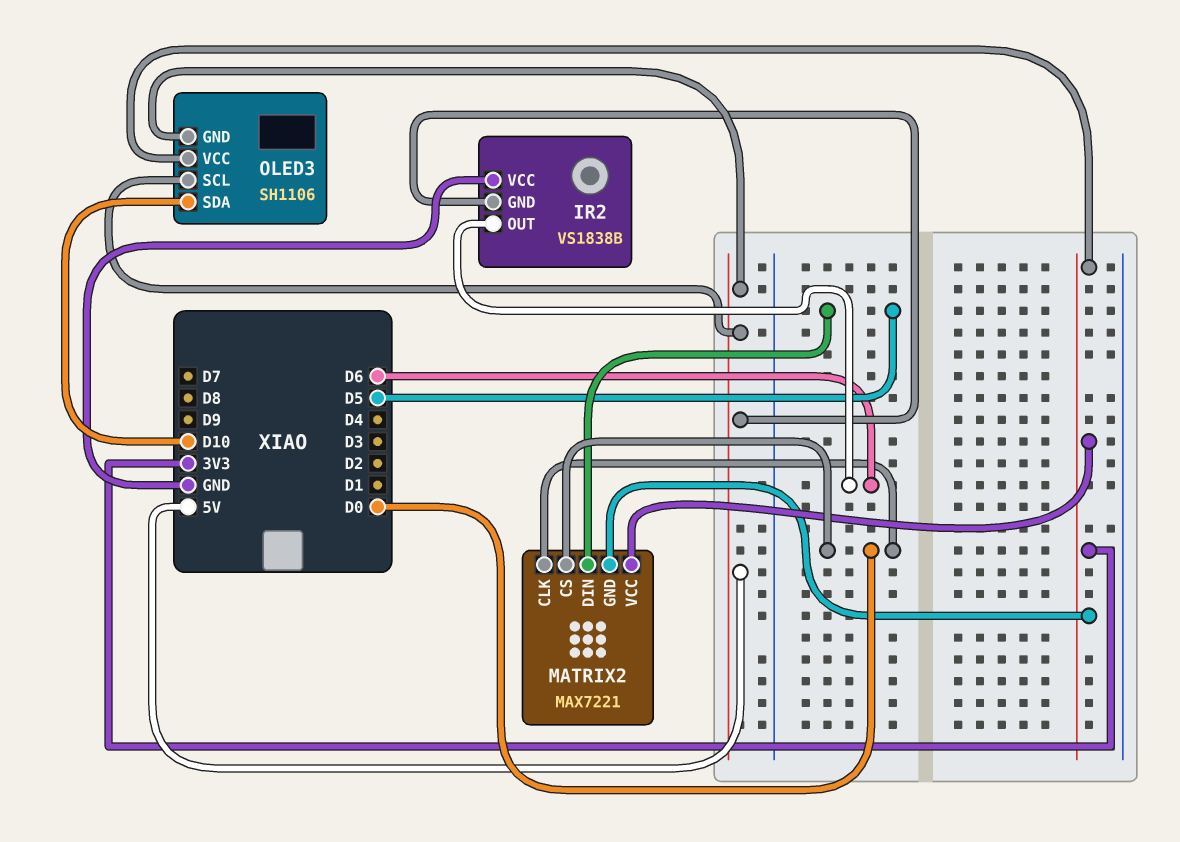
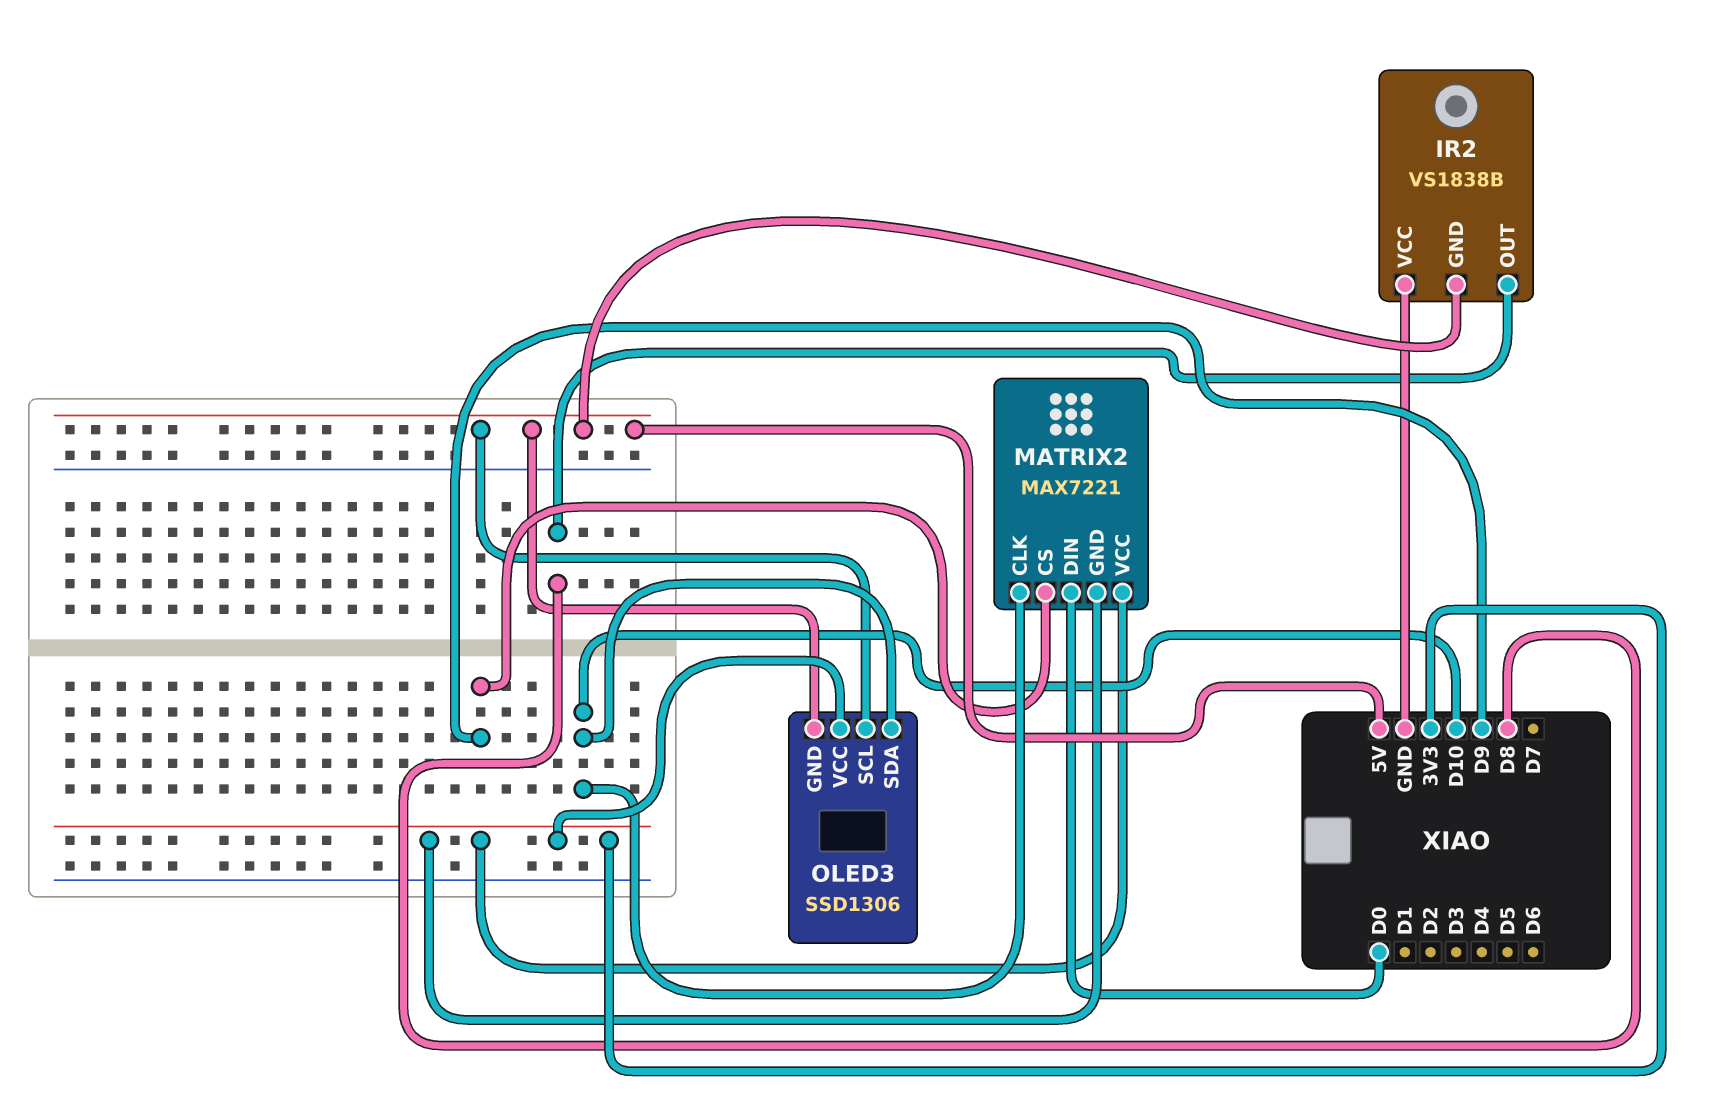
IR2 pin OUT: D6 -> D8
MATRIX2 pin CLK: D0 -> D10
MATRIX2 pin CS: D0 -> D9
MATRIX2 pin DIN: D5 -> D0
OLED3: SH1106 -> SSD1306

